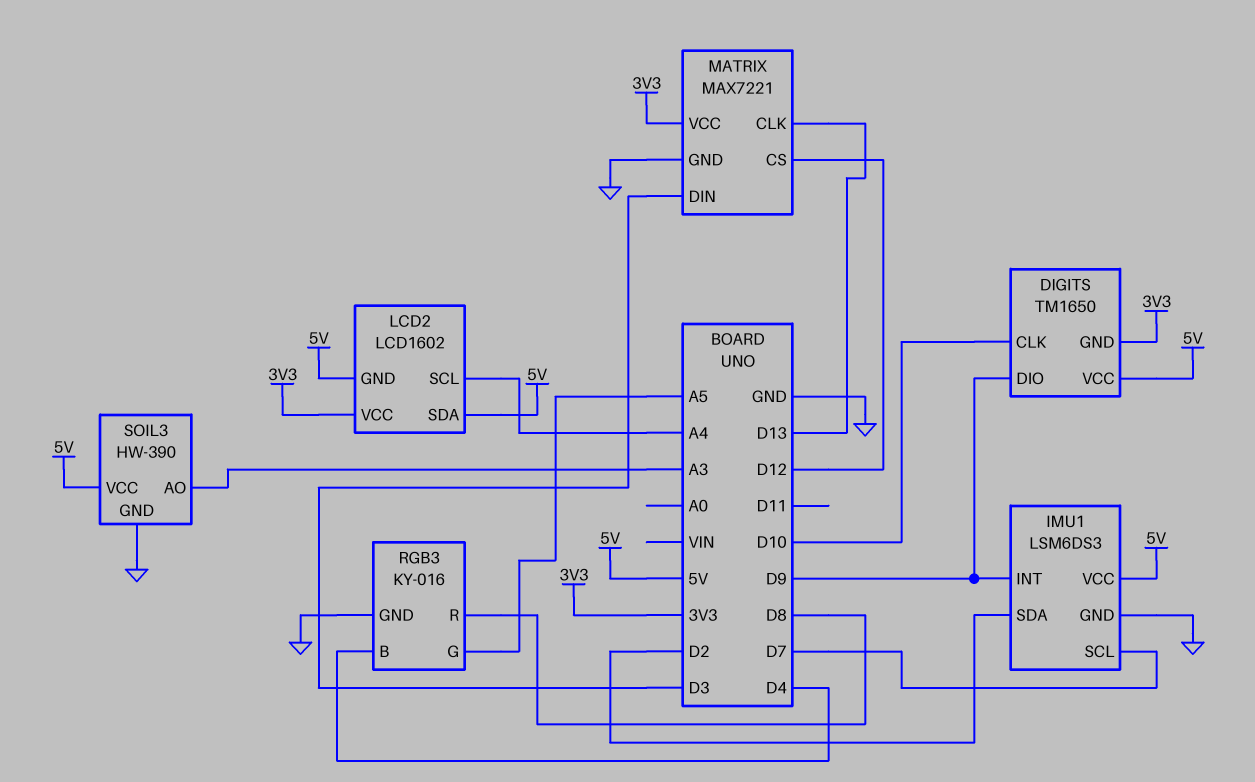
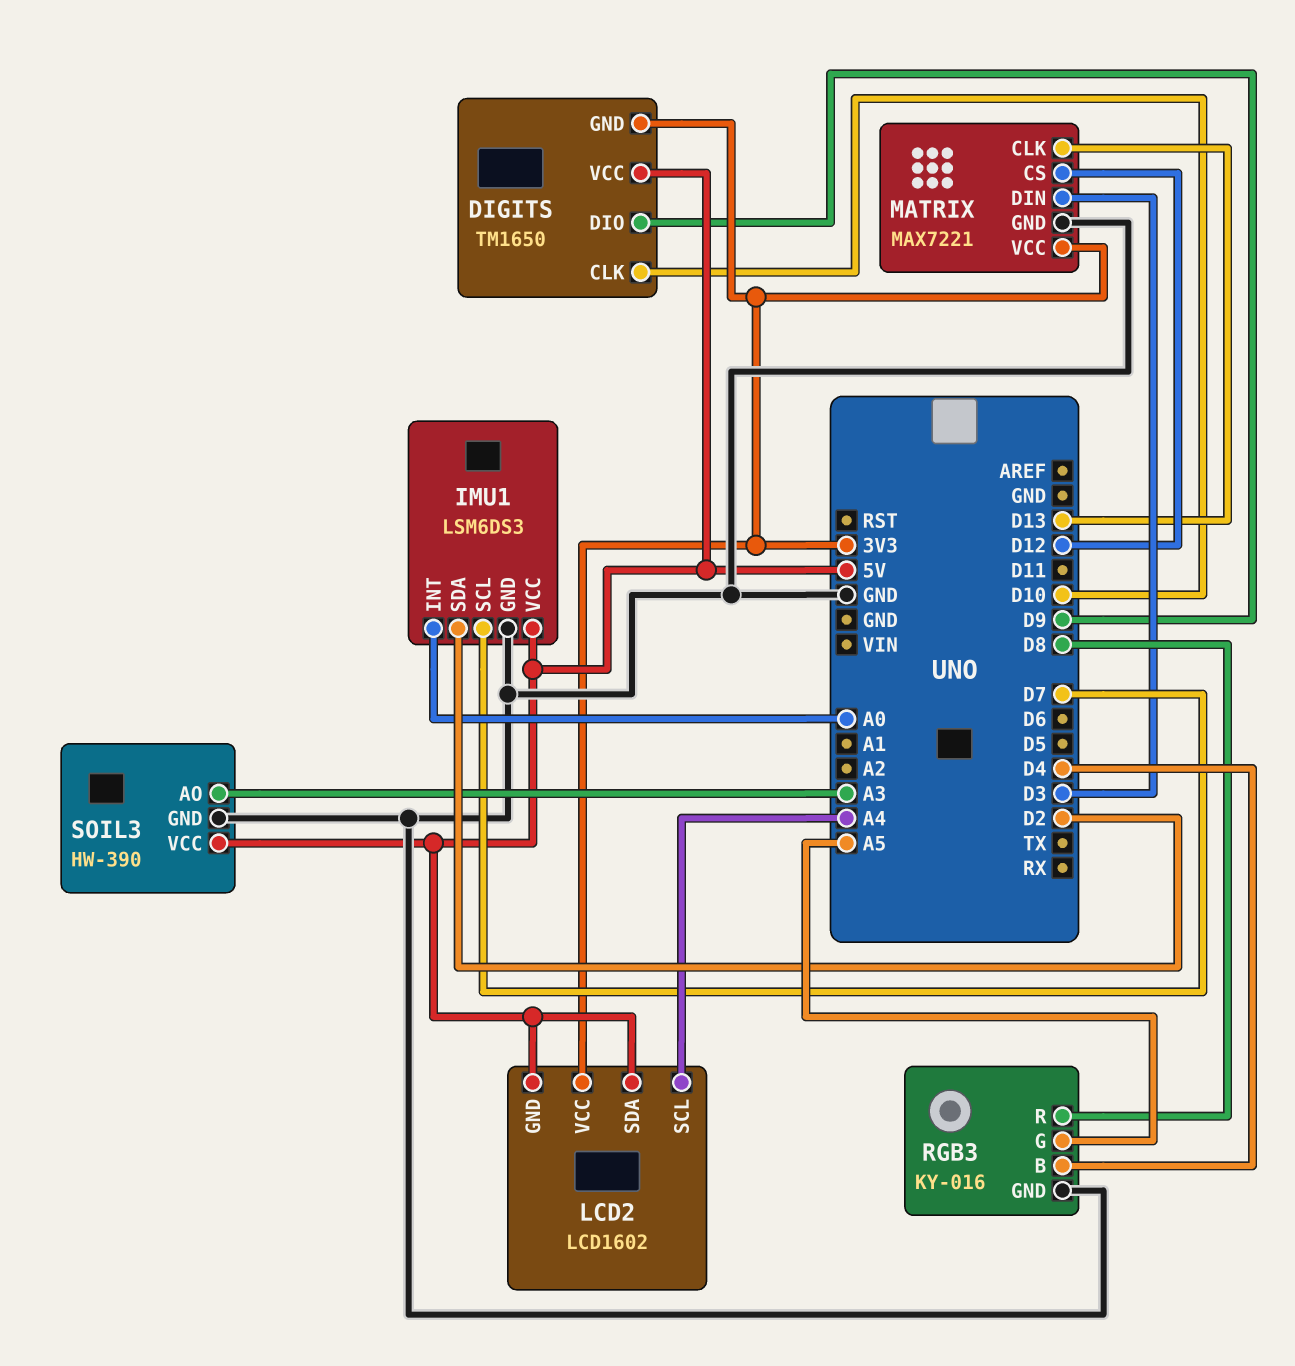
IMU1 pin INT: D9 -> A0

